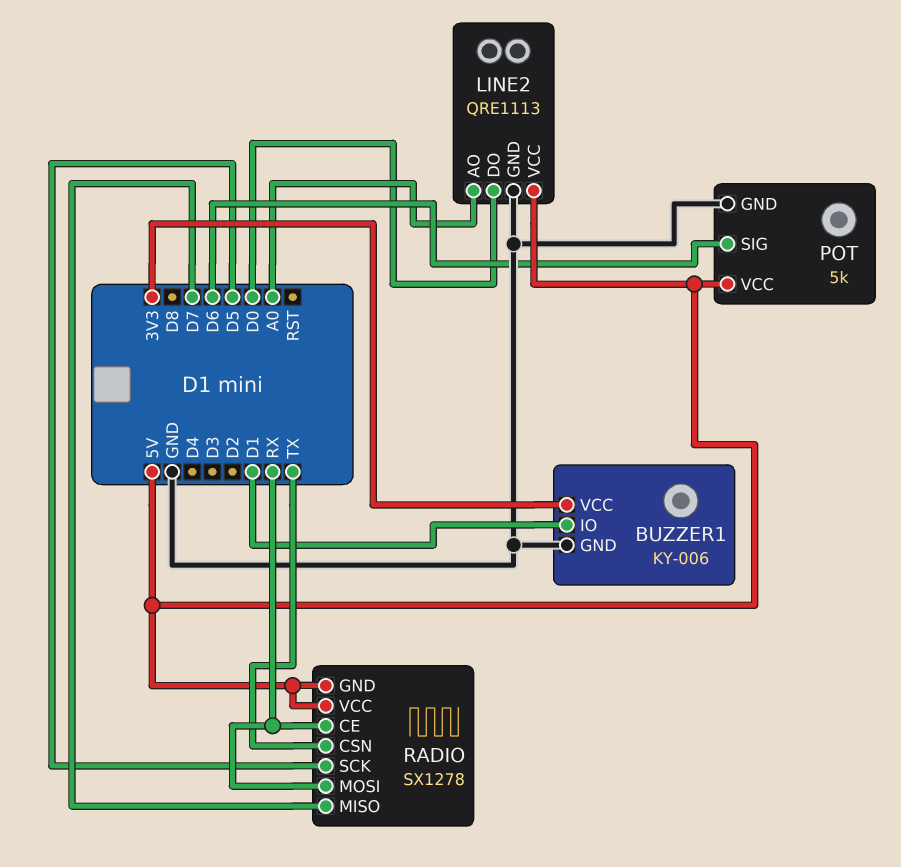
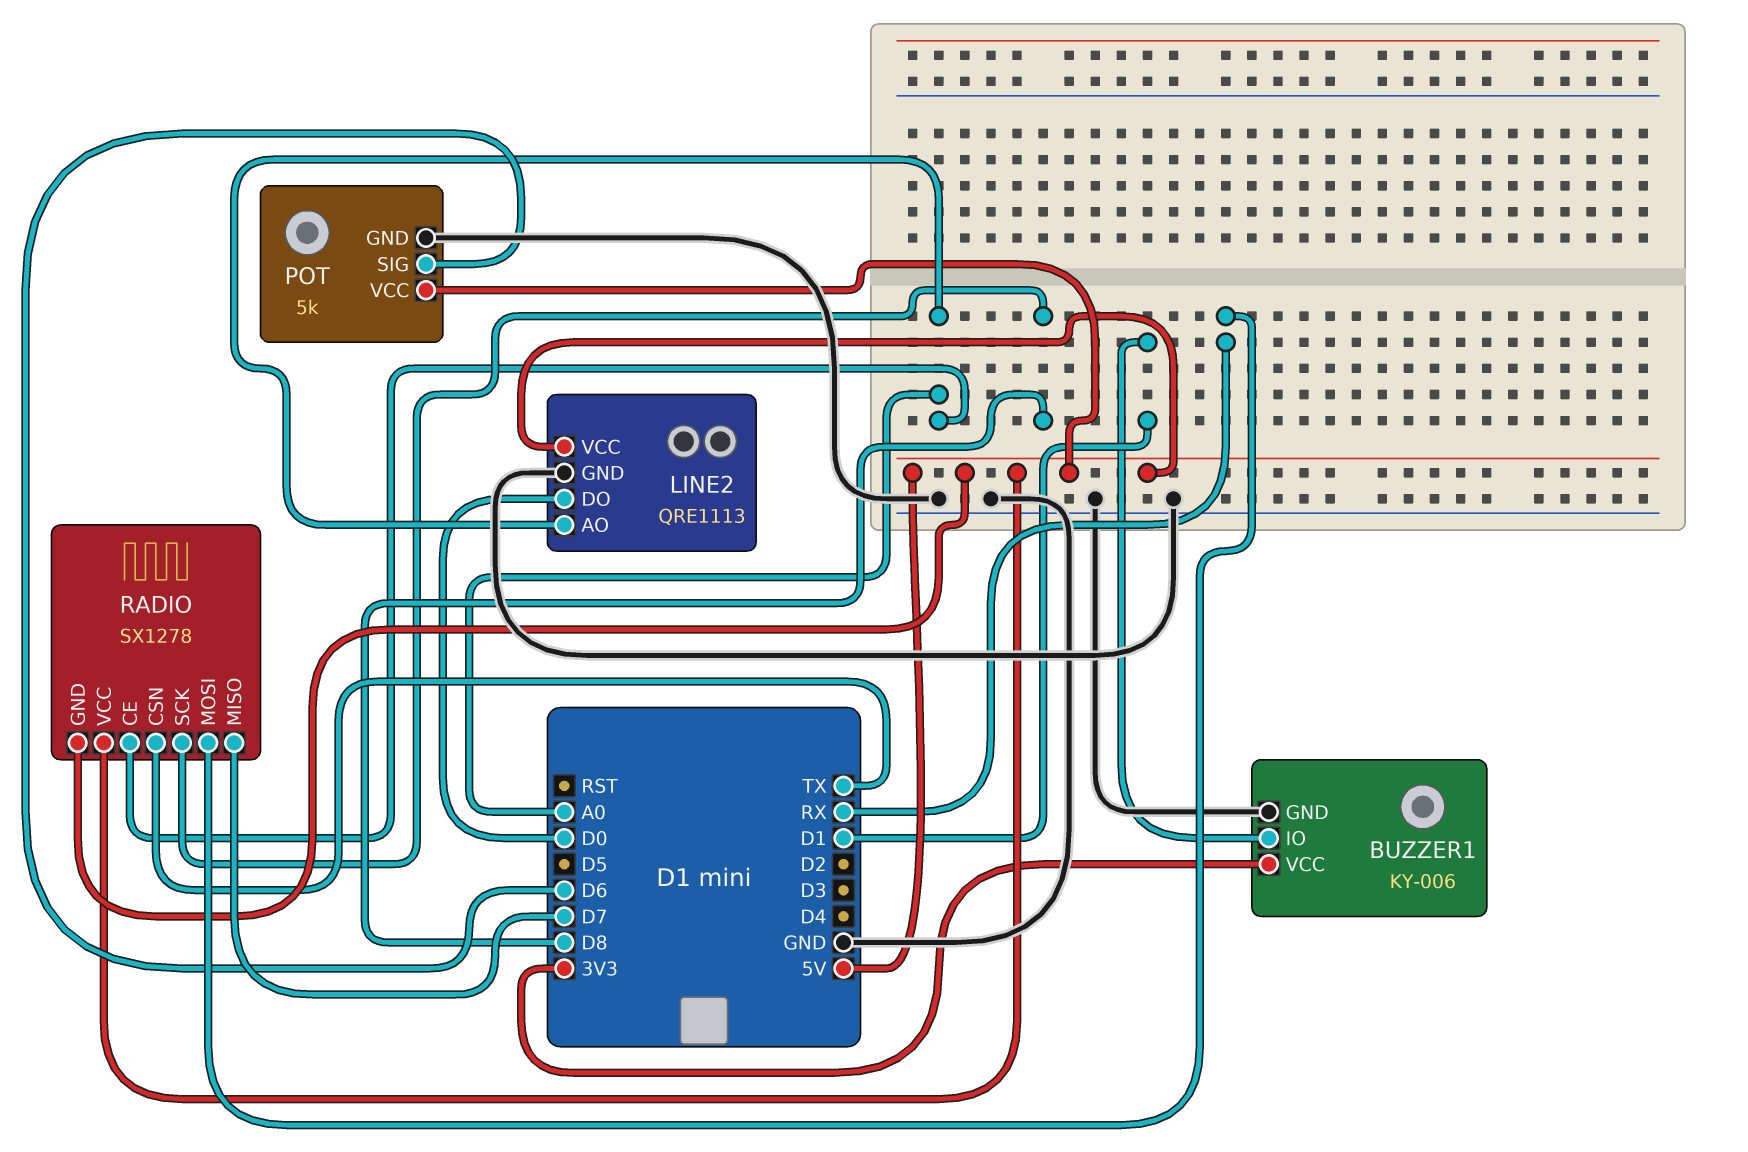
RADIO pin CE: RX -> A0
RADIO pin SCK: D5 -> D8

